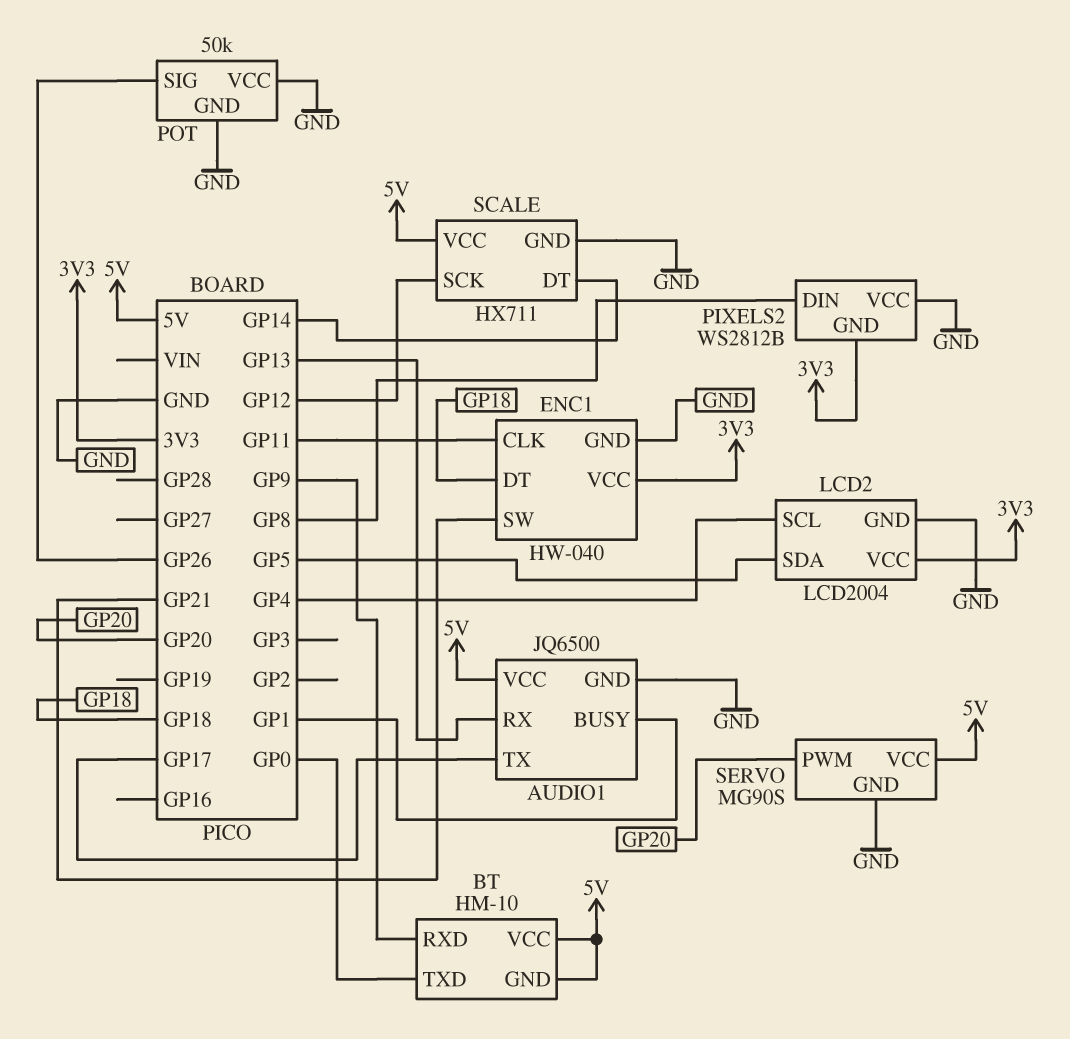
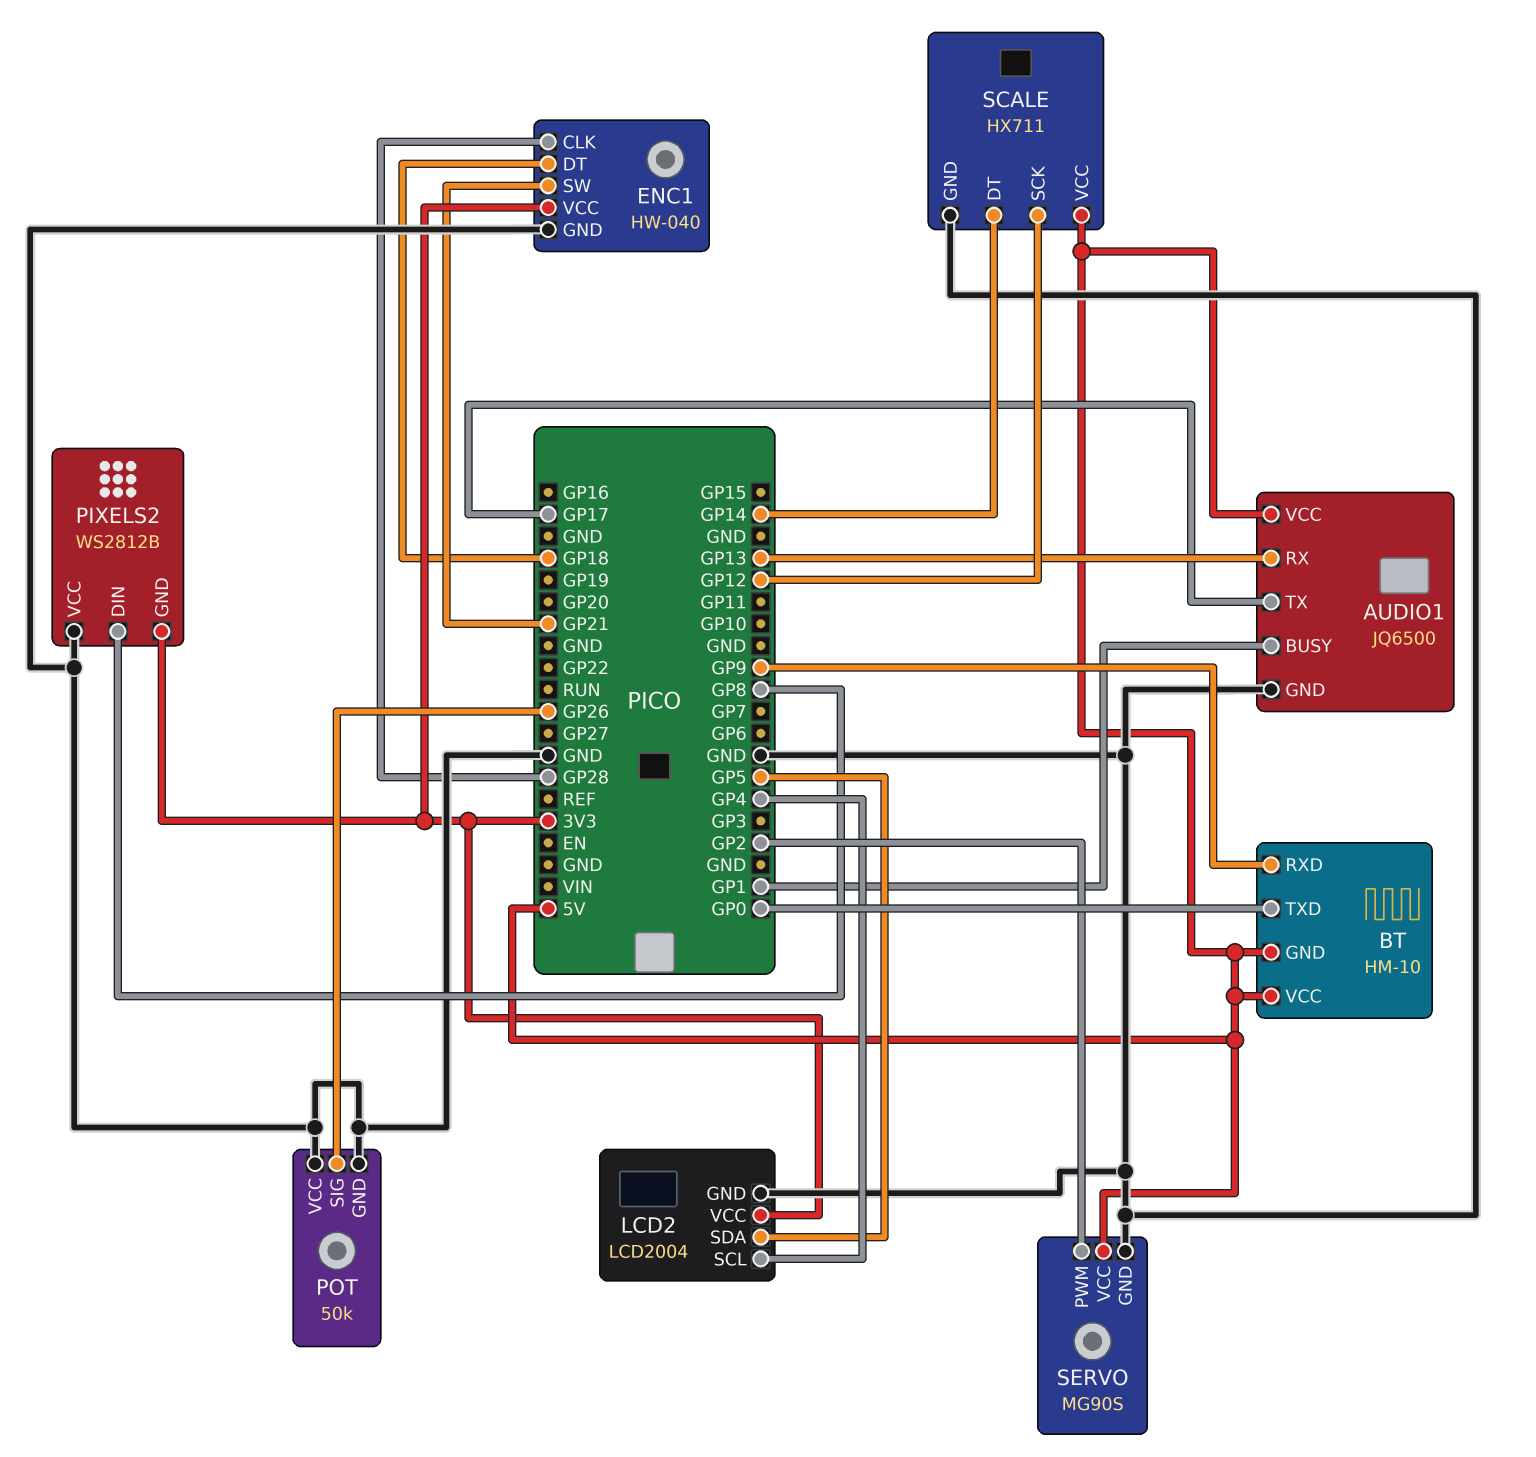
ENC1 pin CLK: GP11 -> GP28
SERVO pin PWM: GP20 -> GP2

